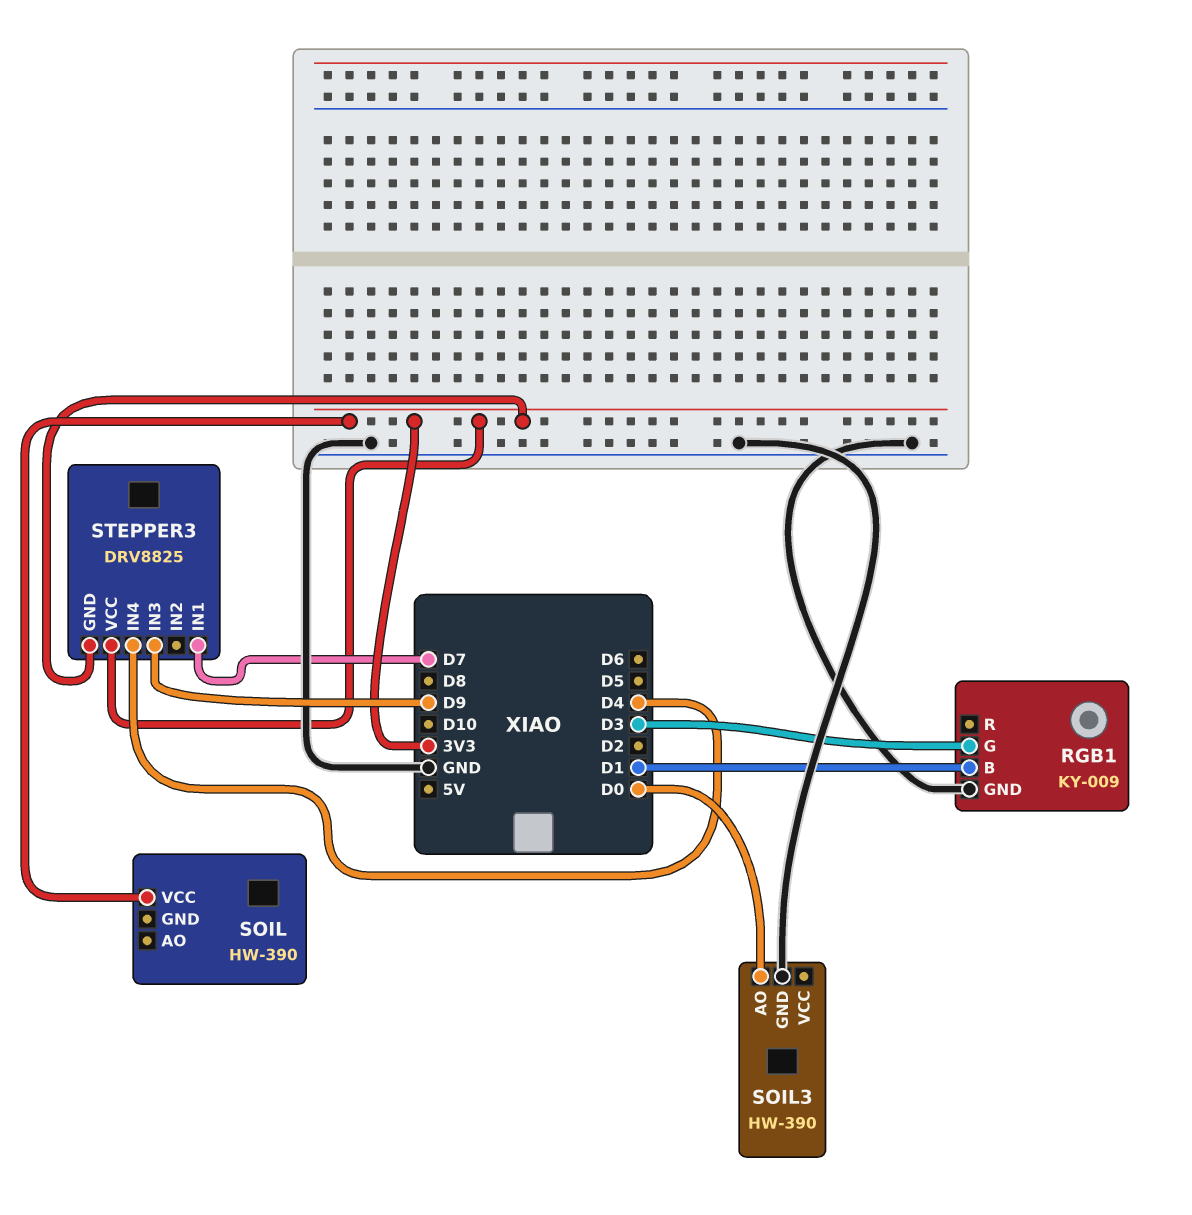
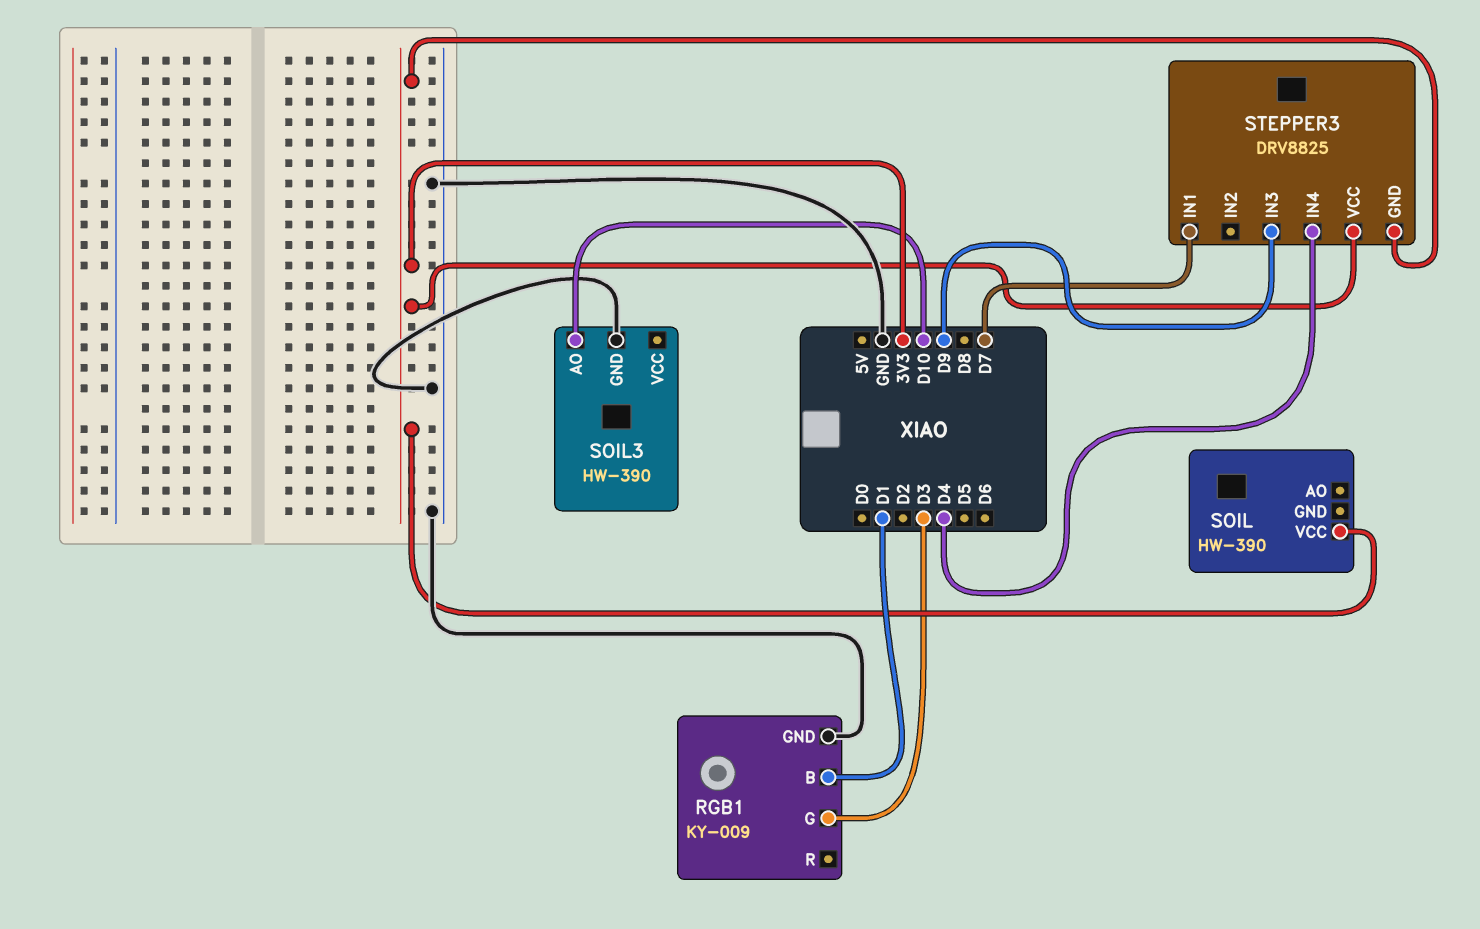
SOIL3 pin AO: D0 -> D10

